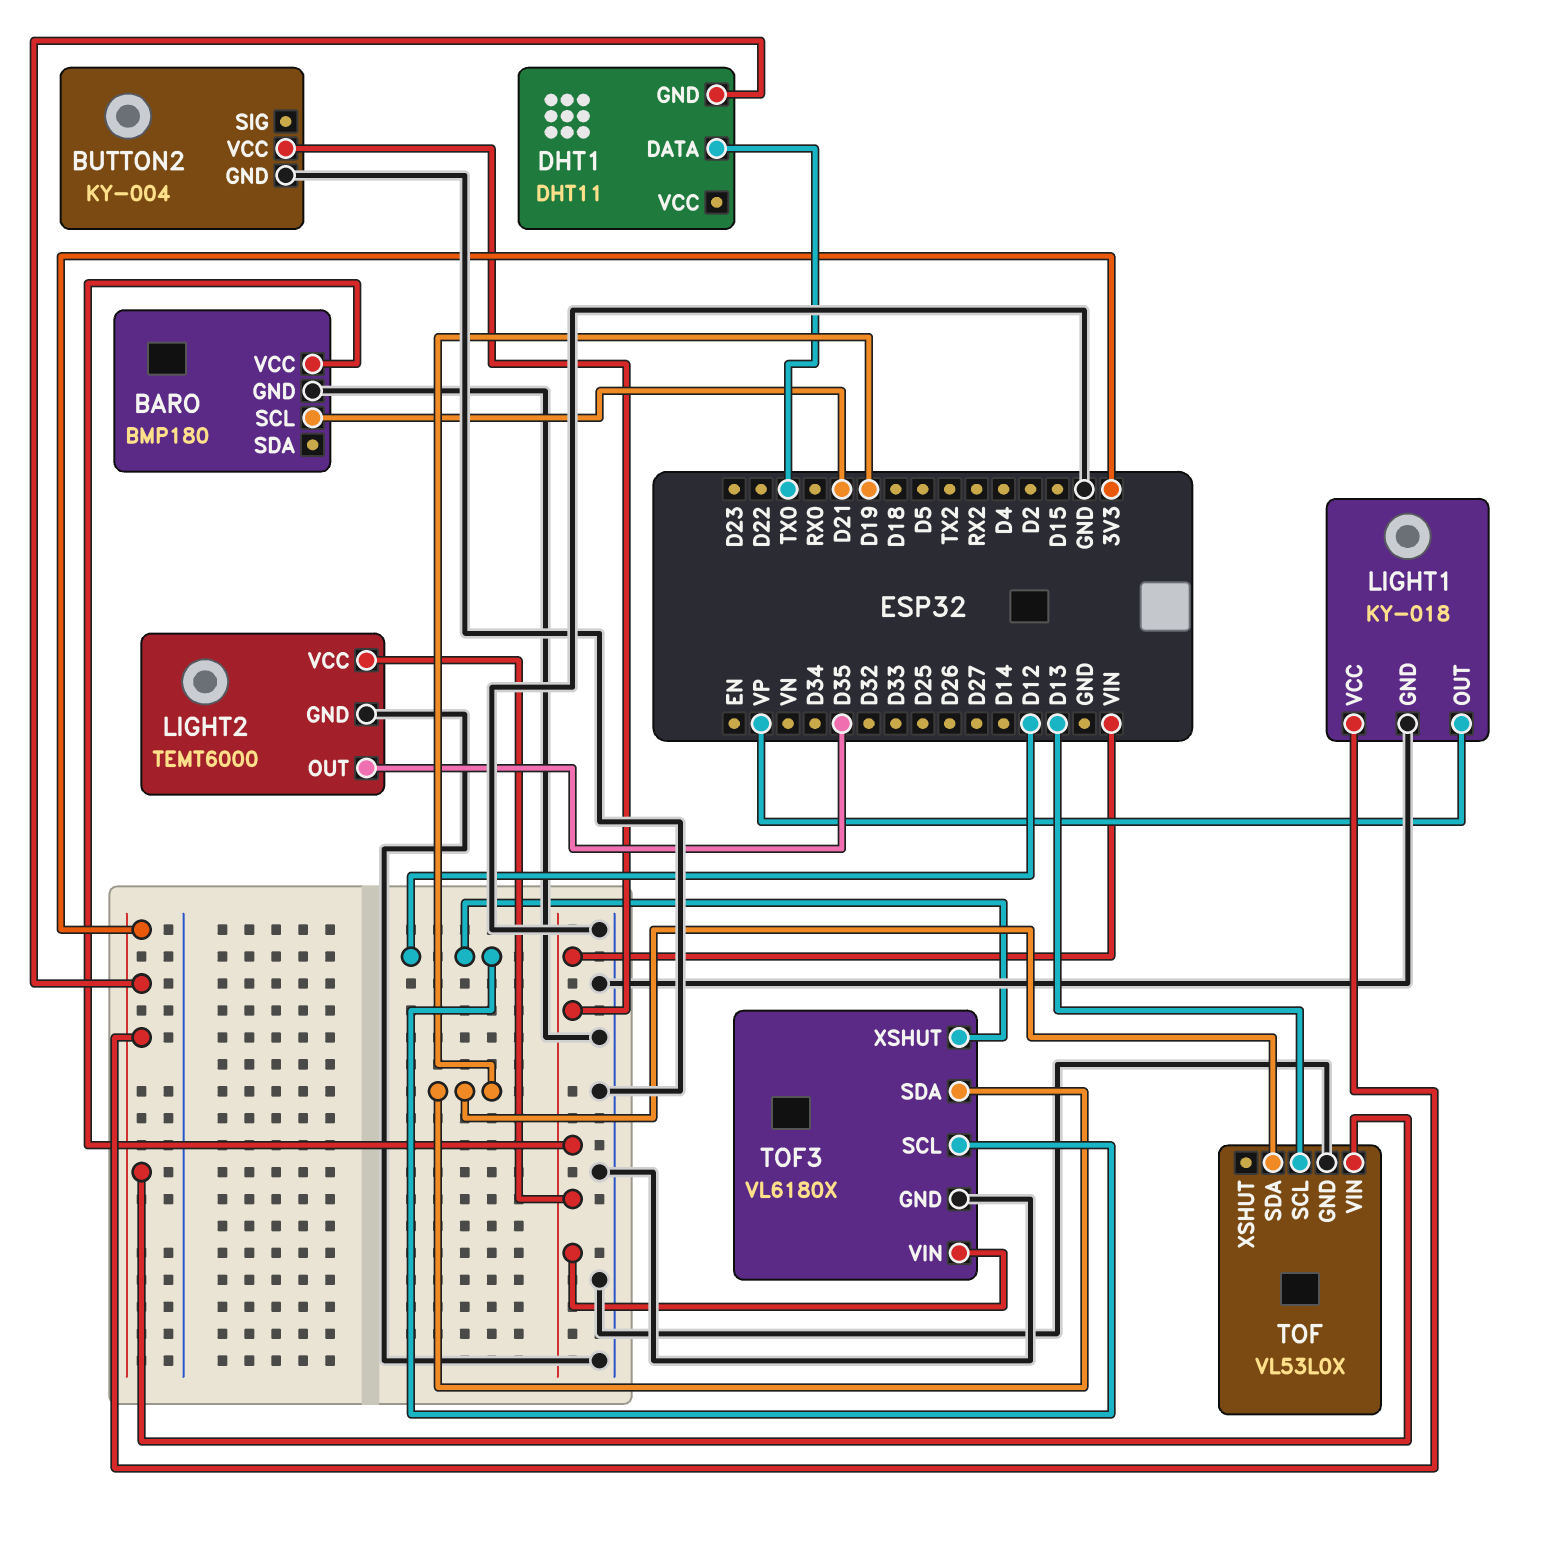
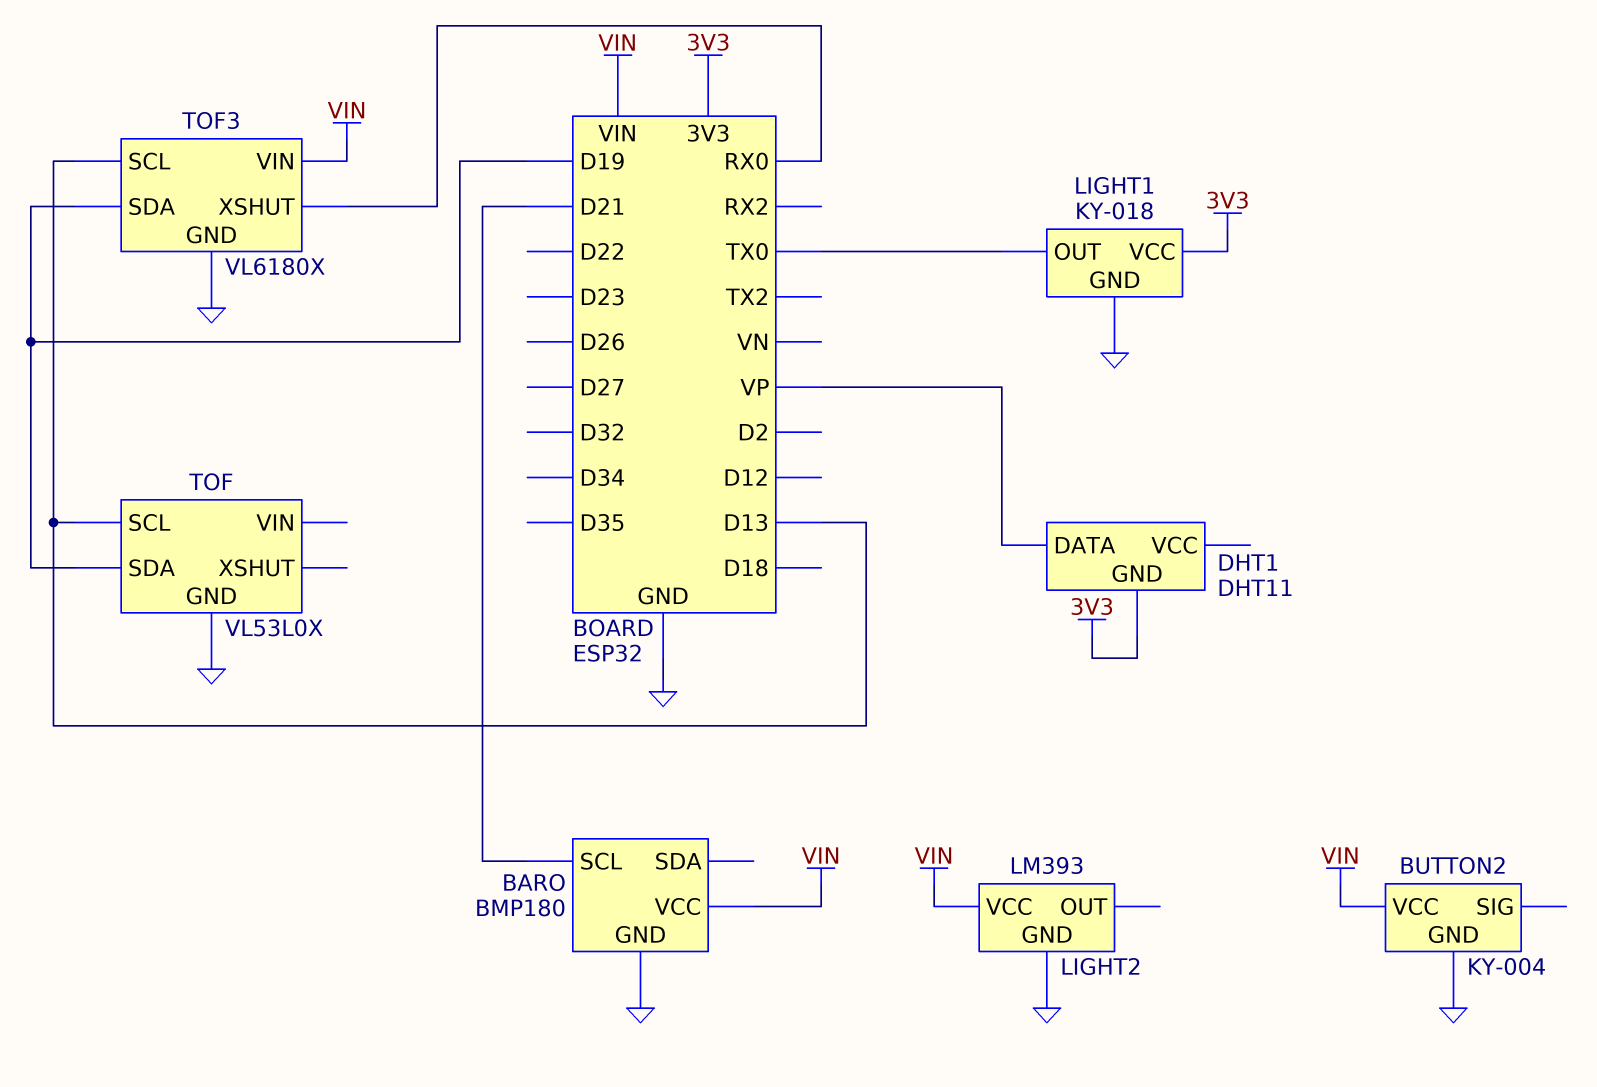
DHT1 pin DATA: TX0 -> VP
LIGHT1 pin OUT: VP -> TX0
LIGHT2: TEMT6000 -> LM393
LIGHT2 pin OUT: D35 -> none
TOF pin VIN: 3V3 -> none
TOF3 pin SCL: D12 -> D13
TOF3 pin XSHUT: D12 -> RX0

